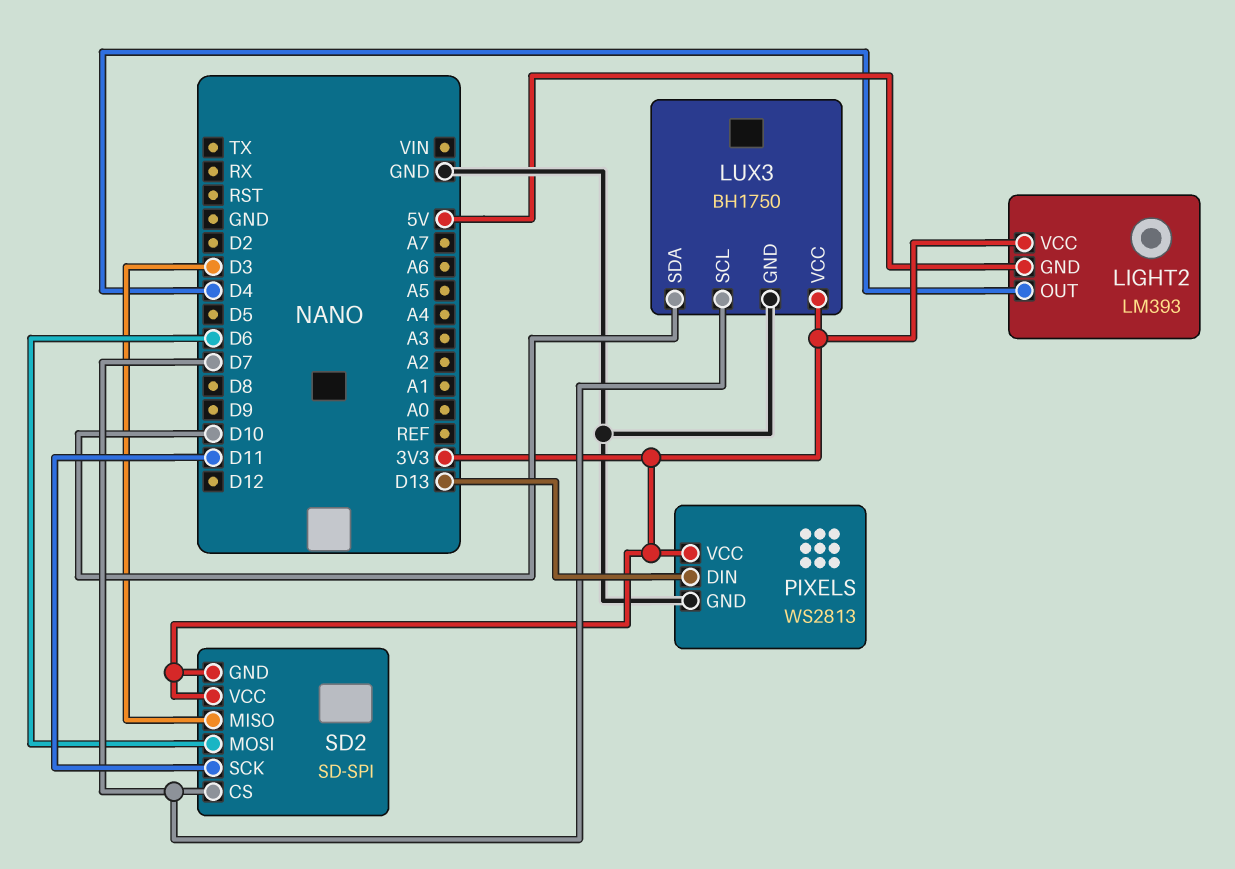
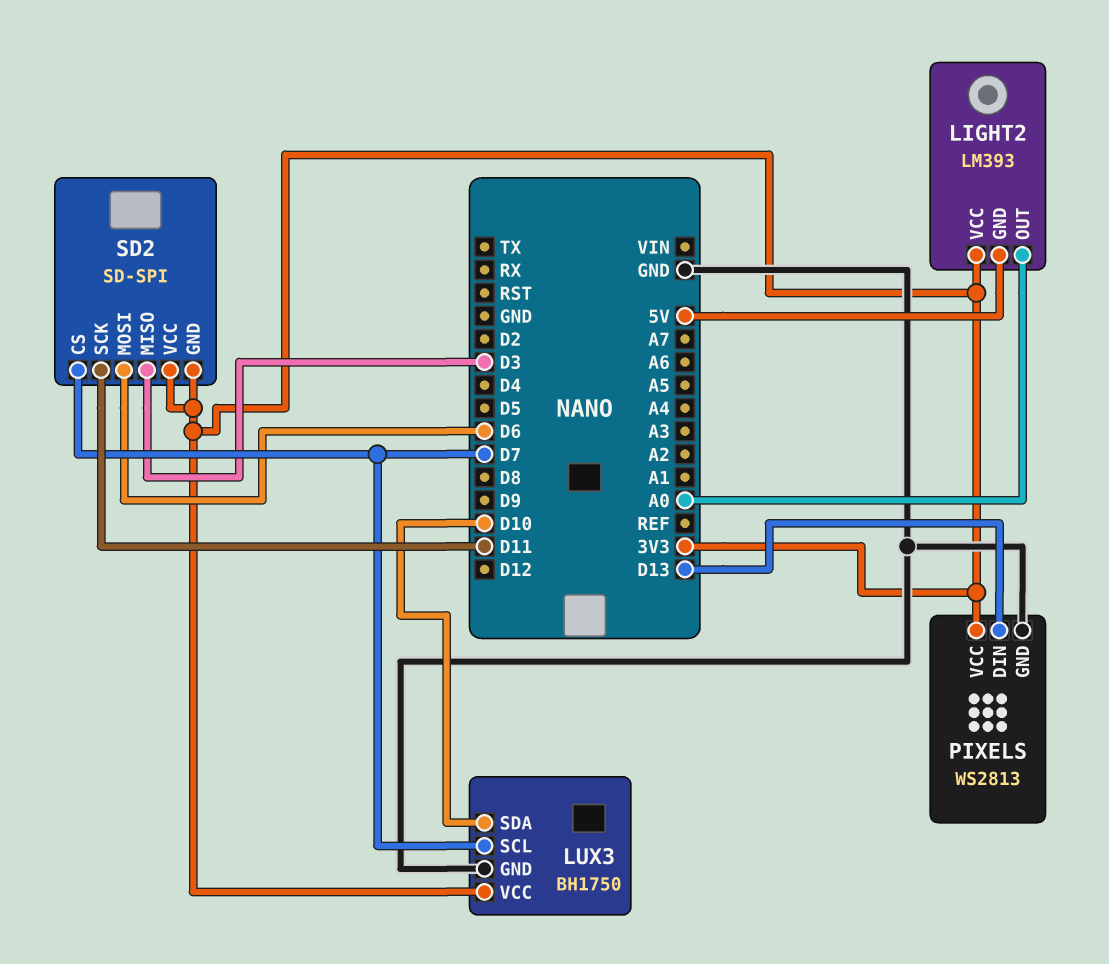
LIGHT2 pin OUT: D4 -> A0

